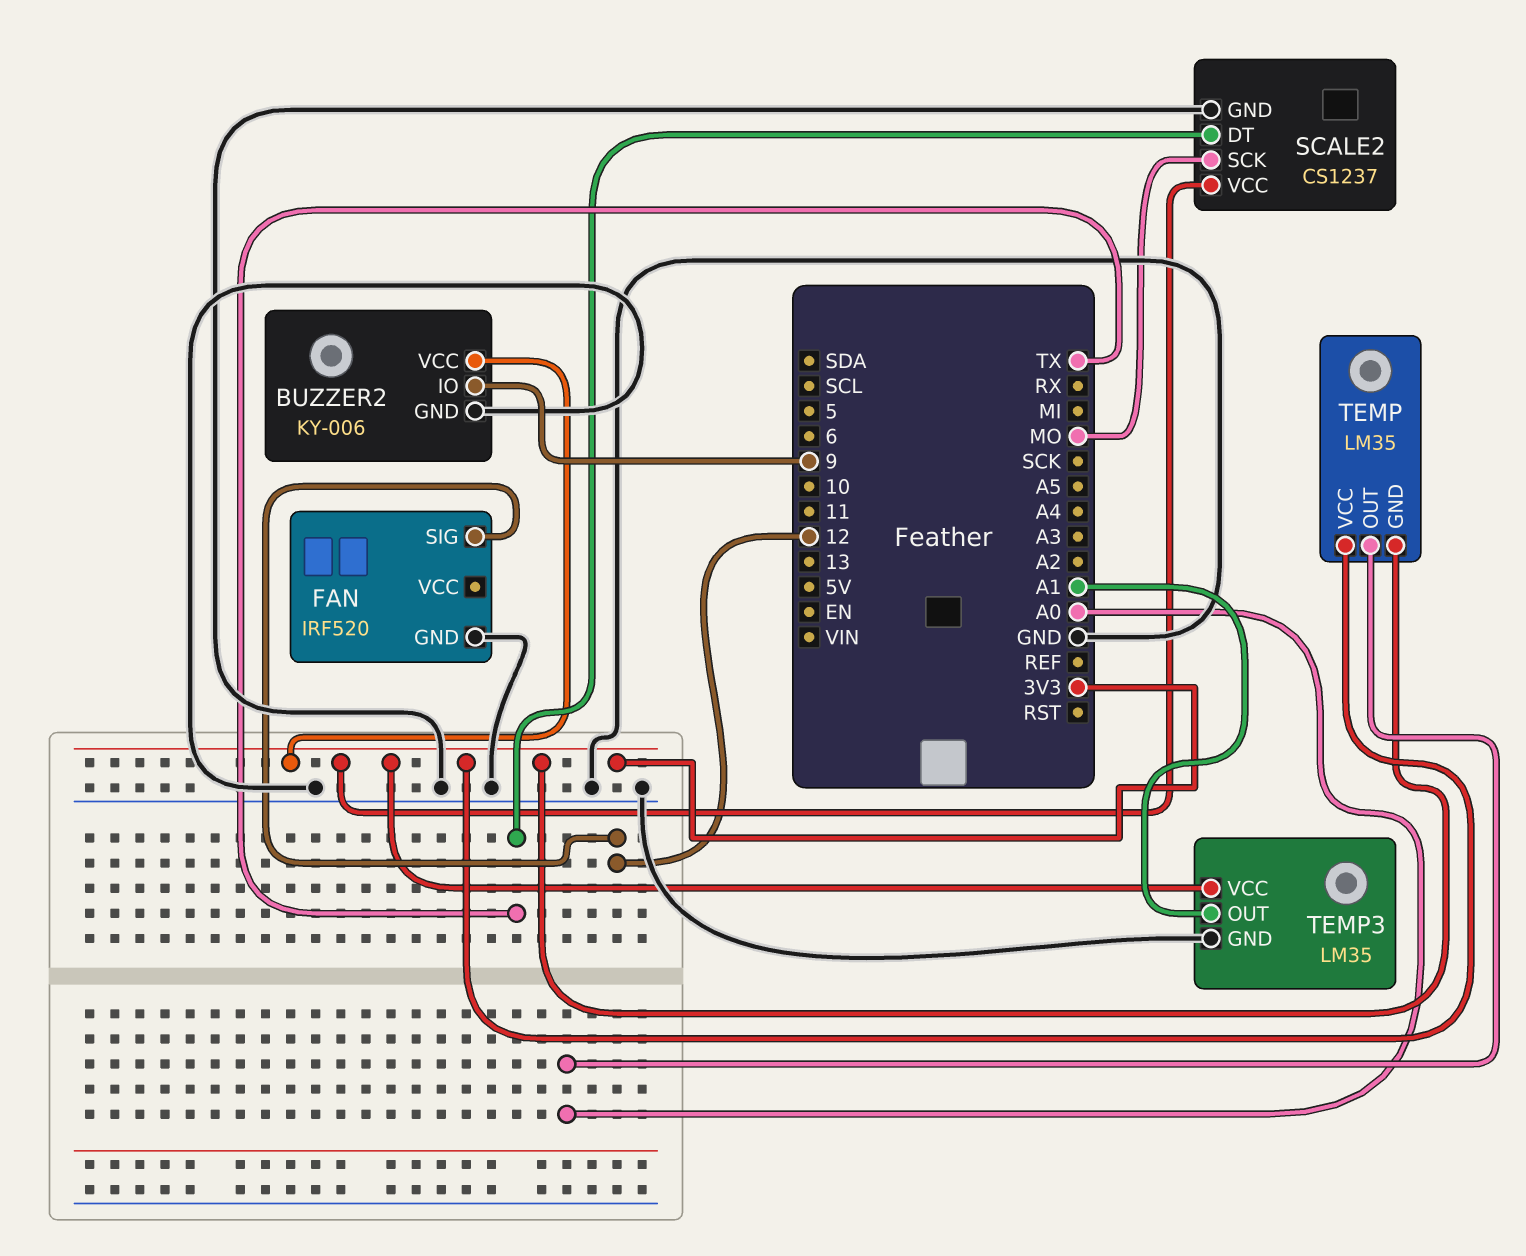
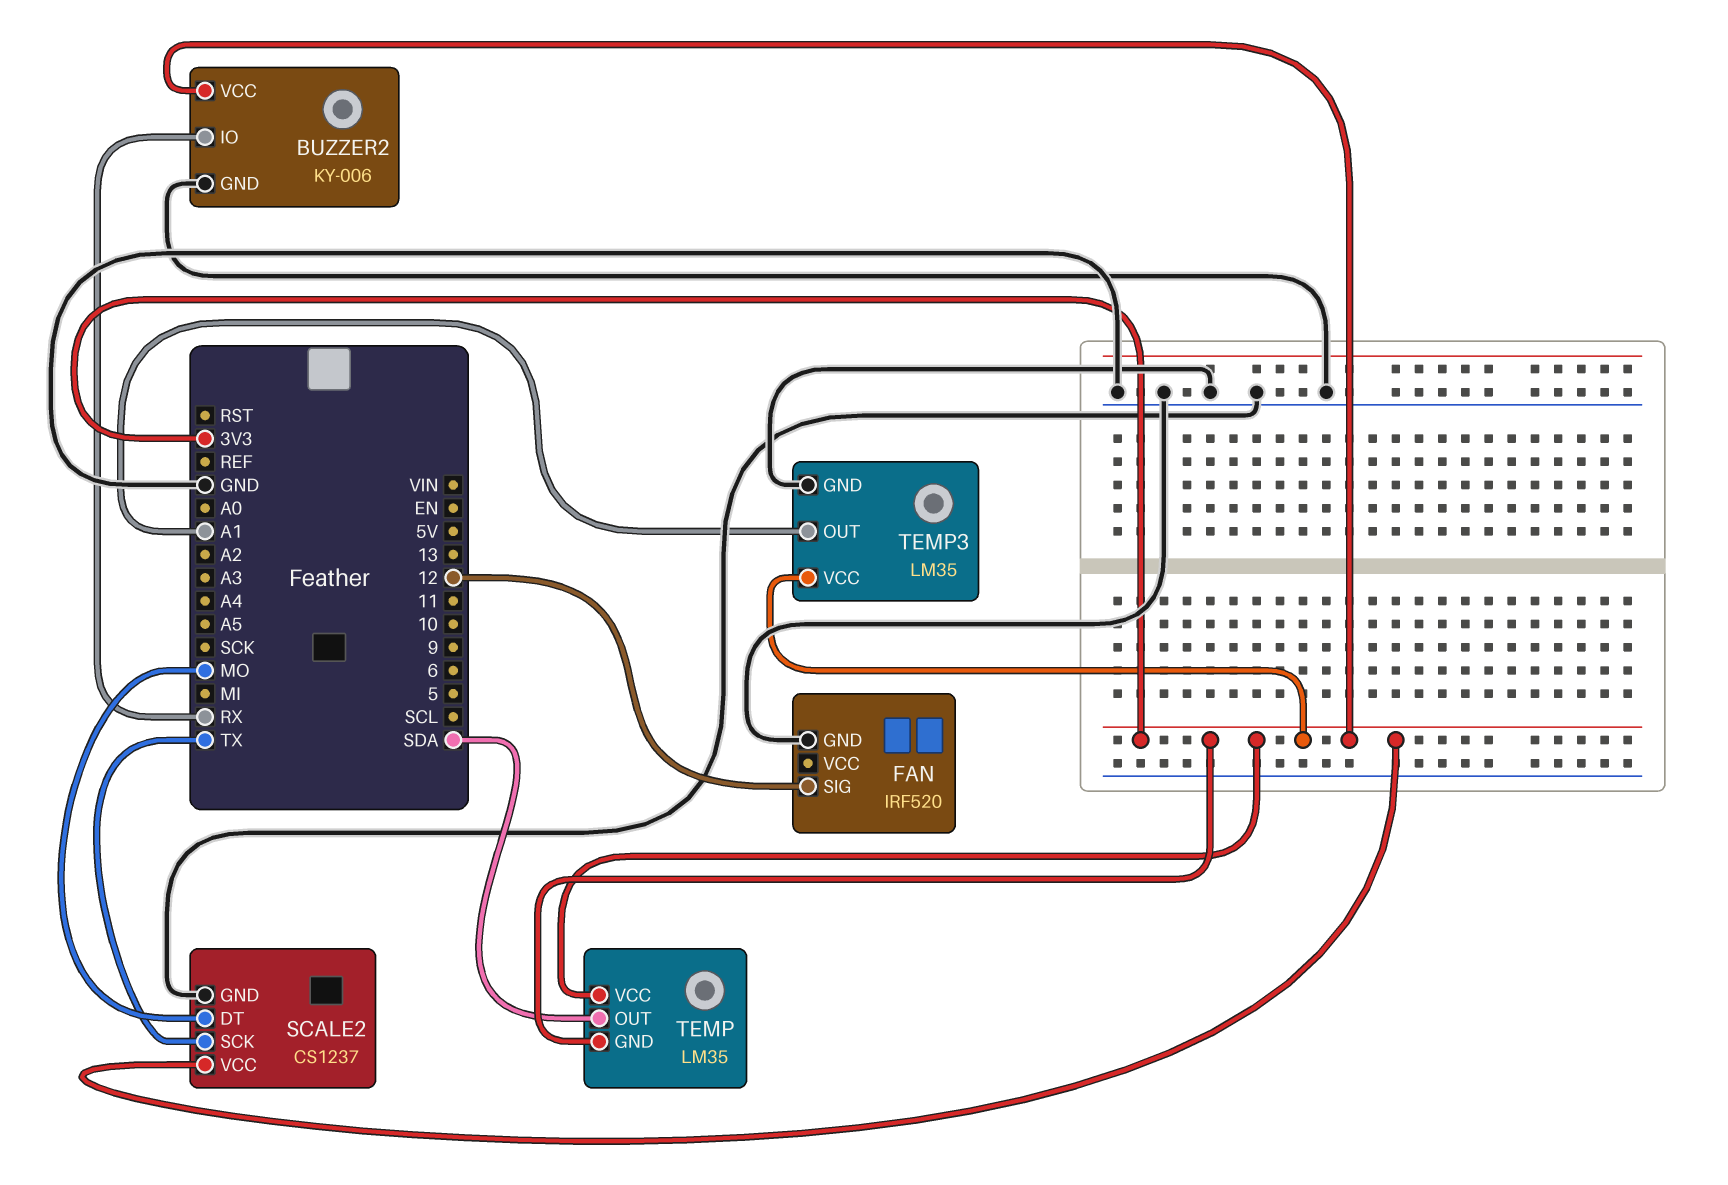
BUZZER2 pin IO: 9 -> RX
SCALE2 pin DT: TX -> MO
SCALE2 pin SCK: MO -> TX
TEMP pin OUT: A0 -> SDA

